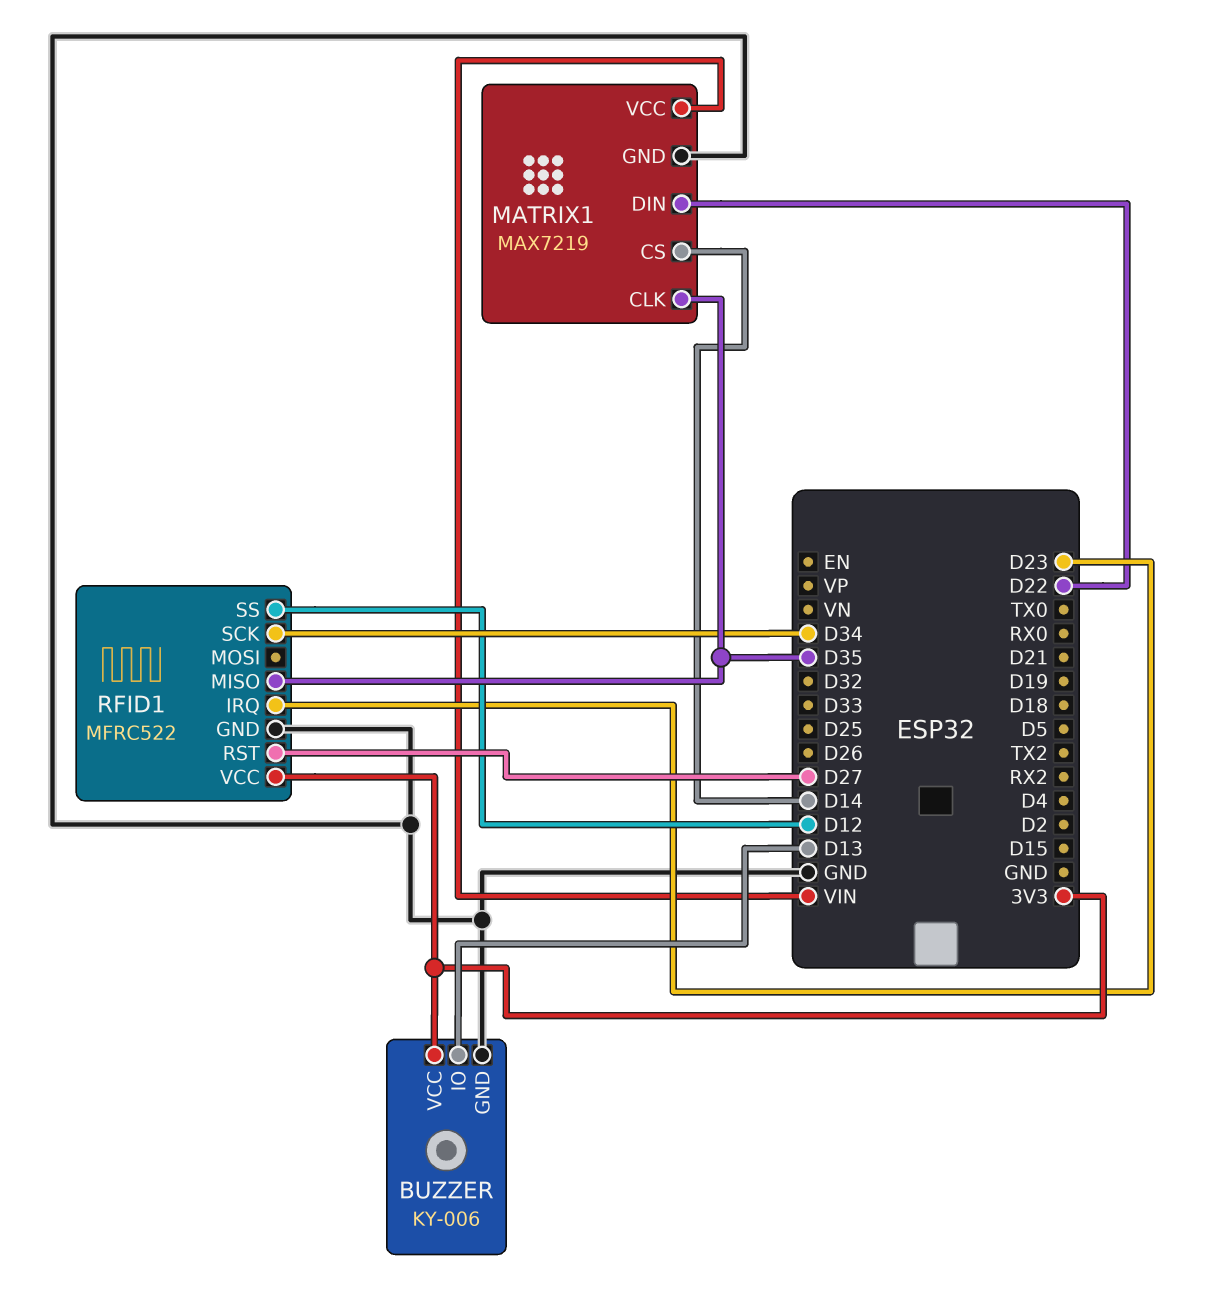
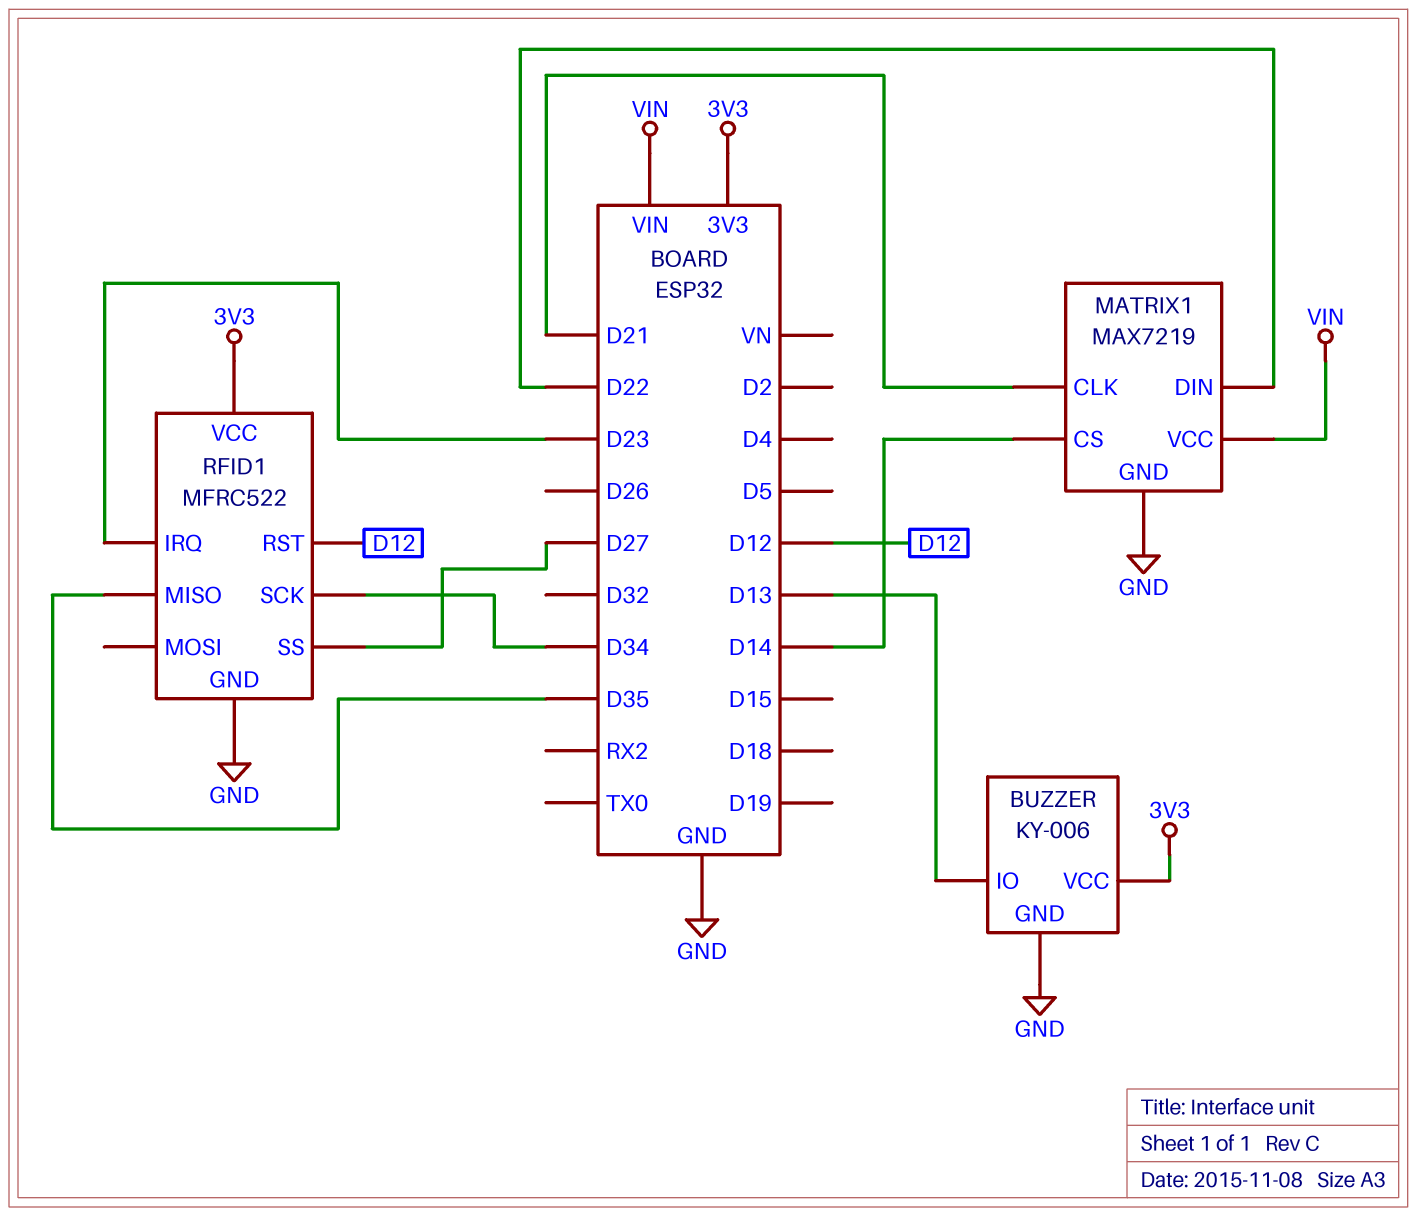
MATRIX1 pin CLK: D35 -> D21
RFID1 pin RST: D27 -> D12
RFID1 pin SS: D12 -> D27

